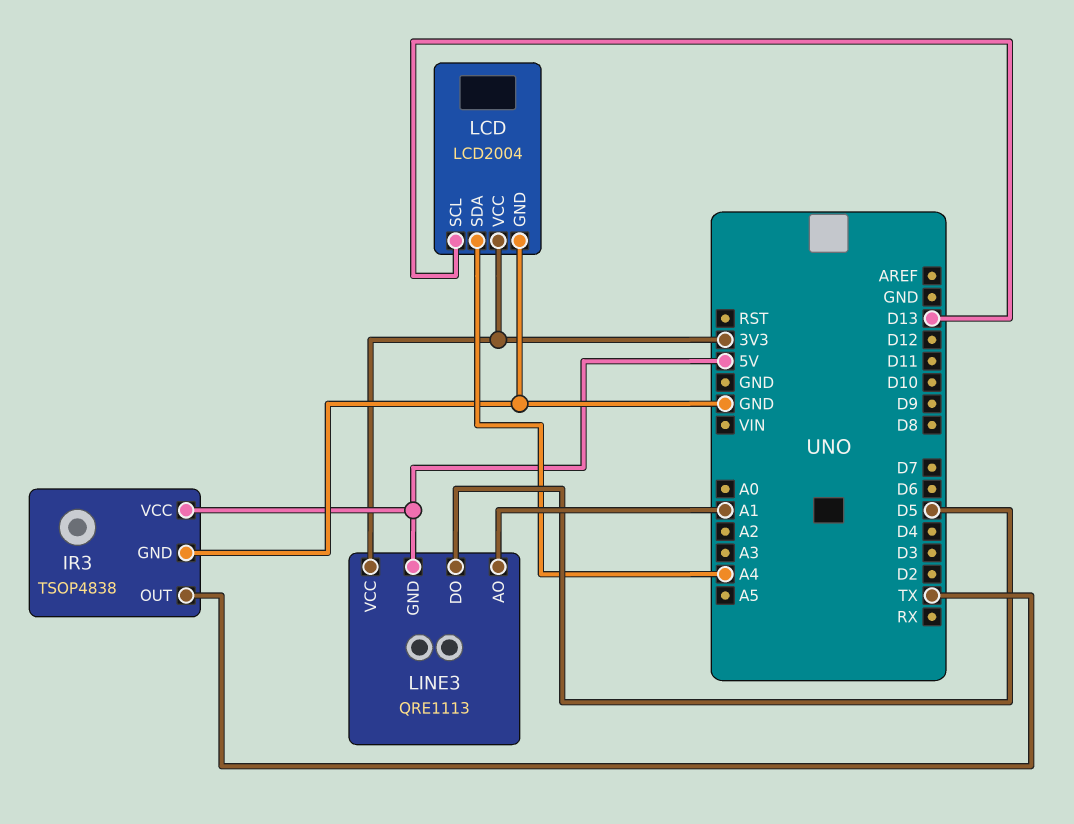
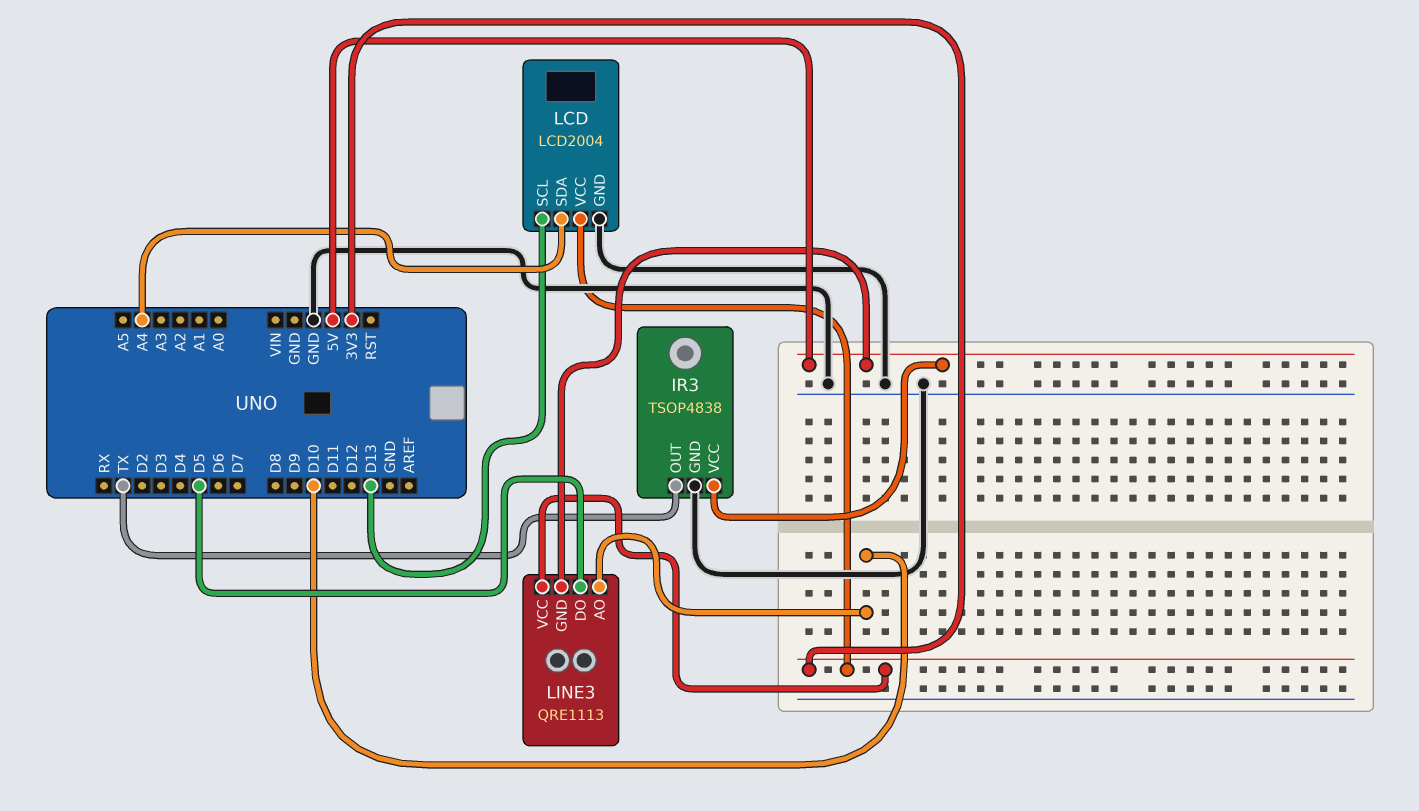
LINE3 pin AO: A1 -> D10

